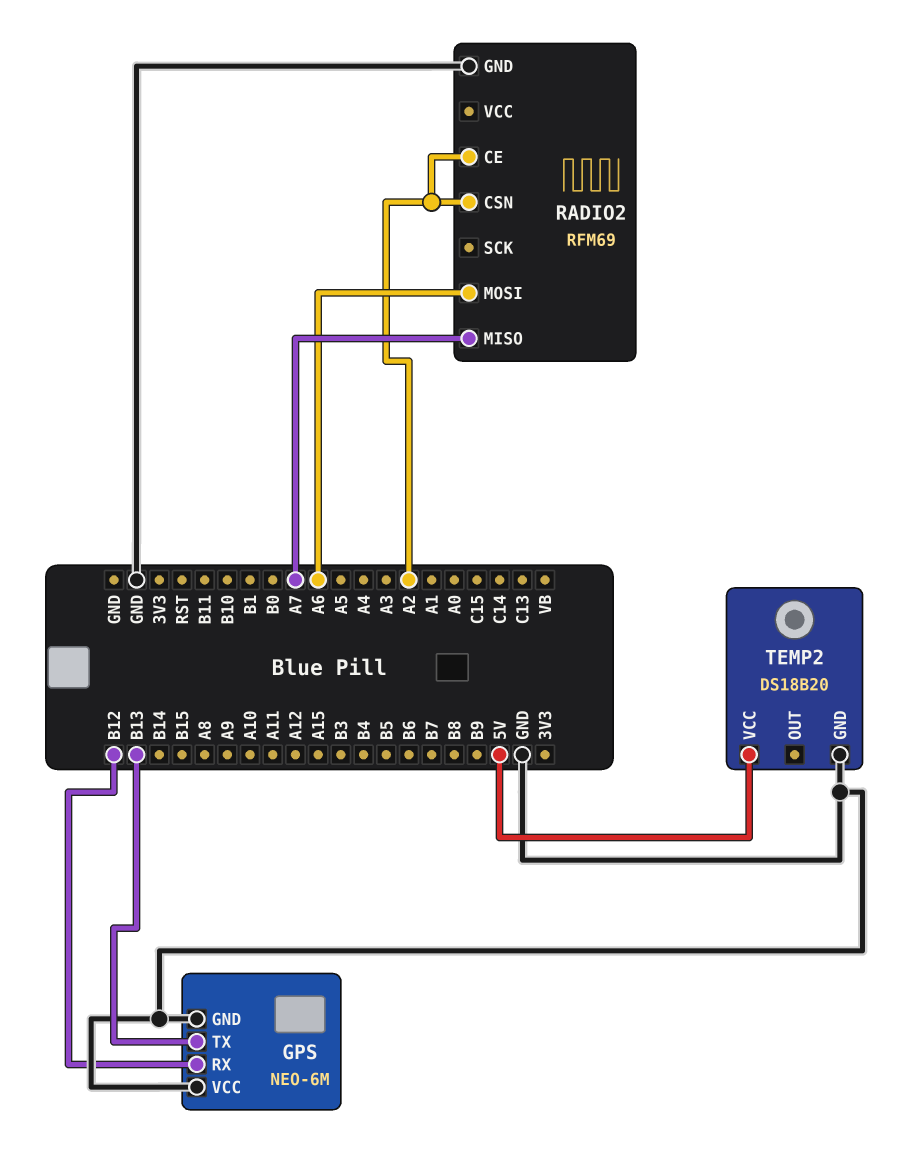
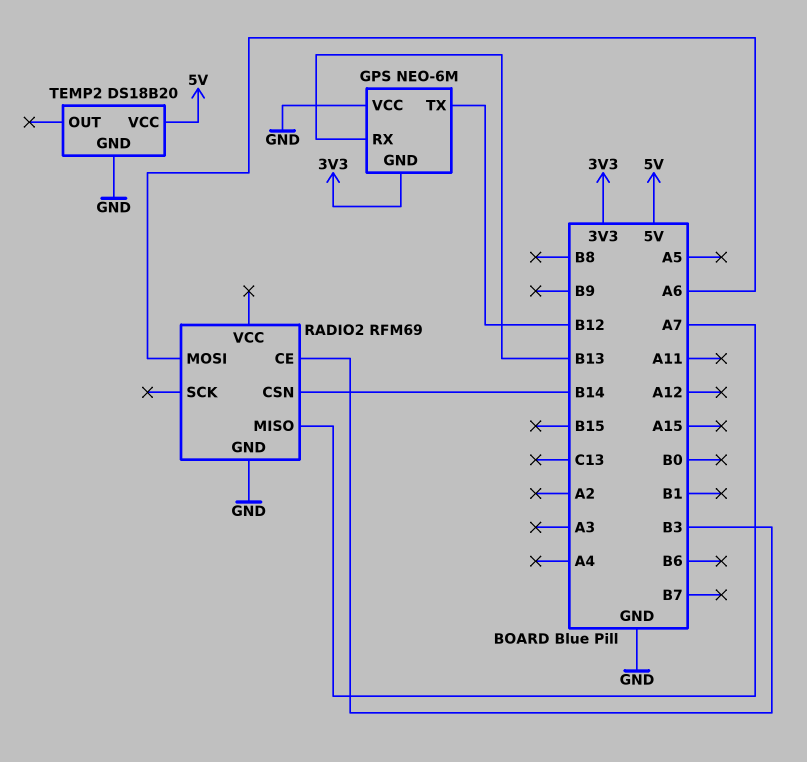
GPS pin GND: GND -> 3V3
GPS pin RX: B12 -> B13
GPS pin TX: B13 -> B12
RADIO2 pin CE: A2 -> B3
RADIO2 pin CSN: A2 -> B14

